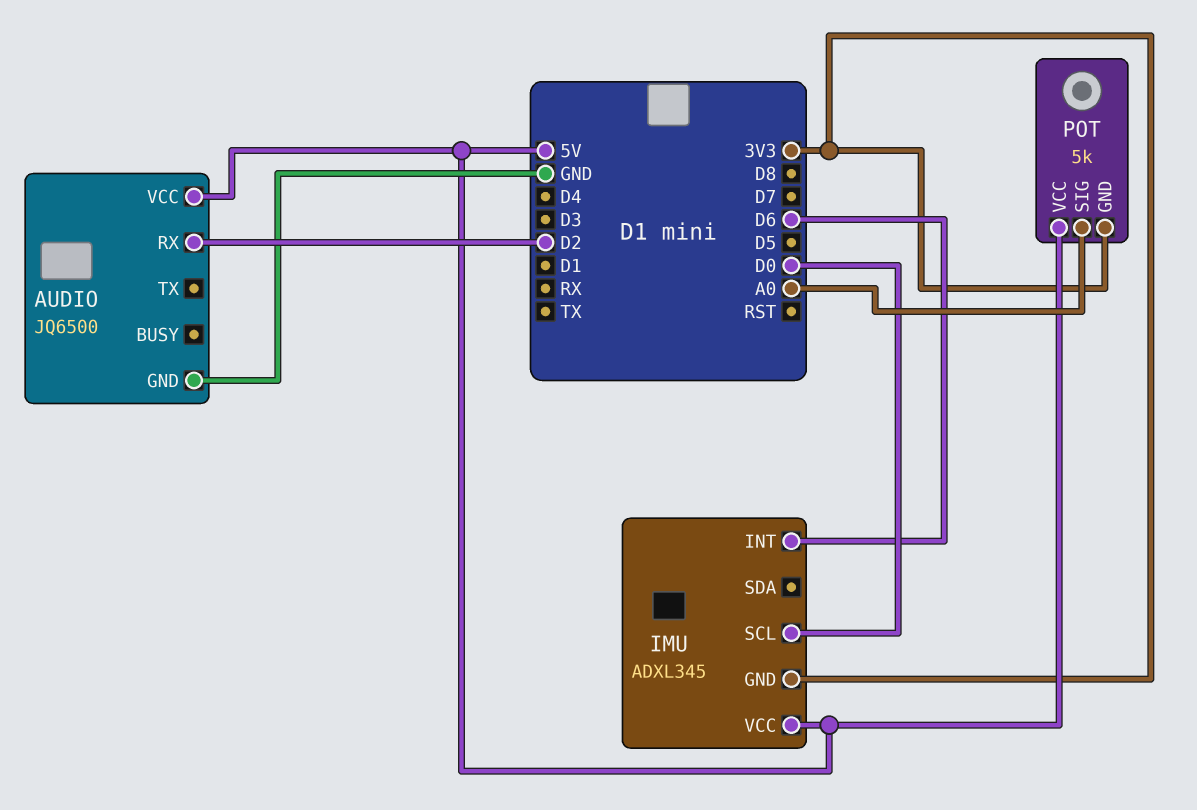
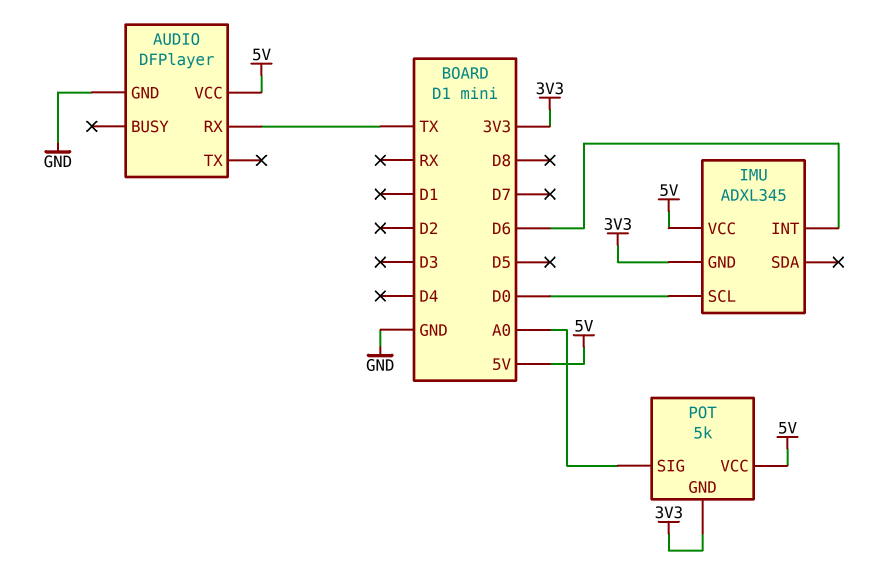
AUDIO: JQ6500 -> DFPlayer
AUDIO pin RX: D2 -> TX

